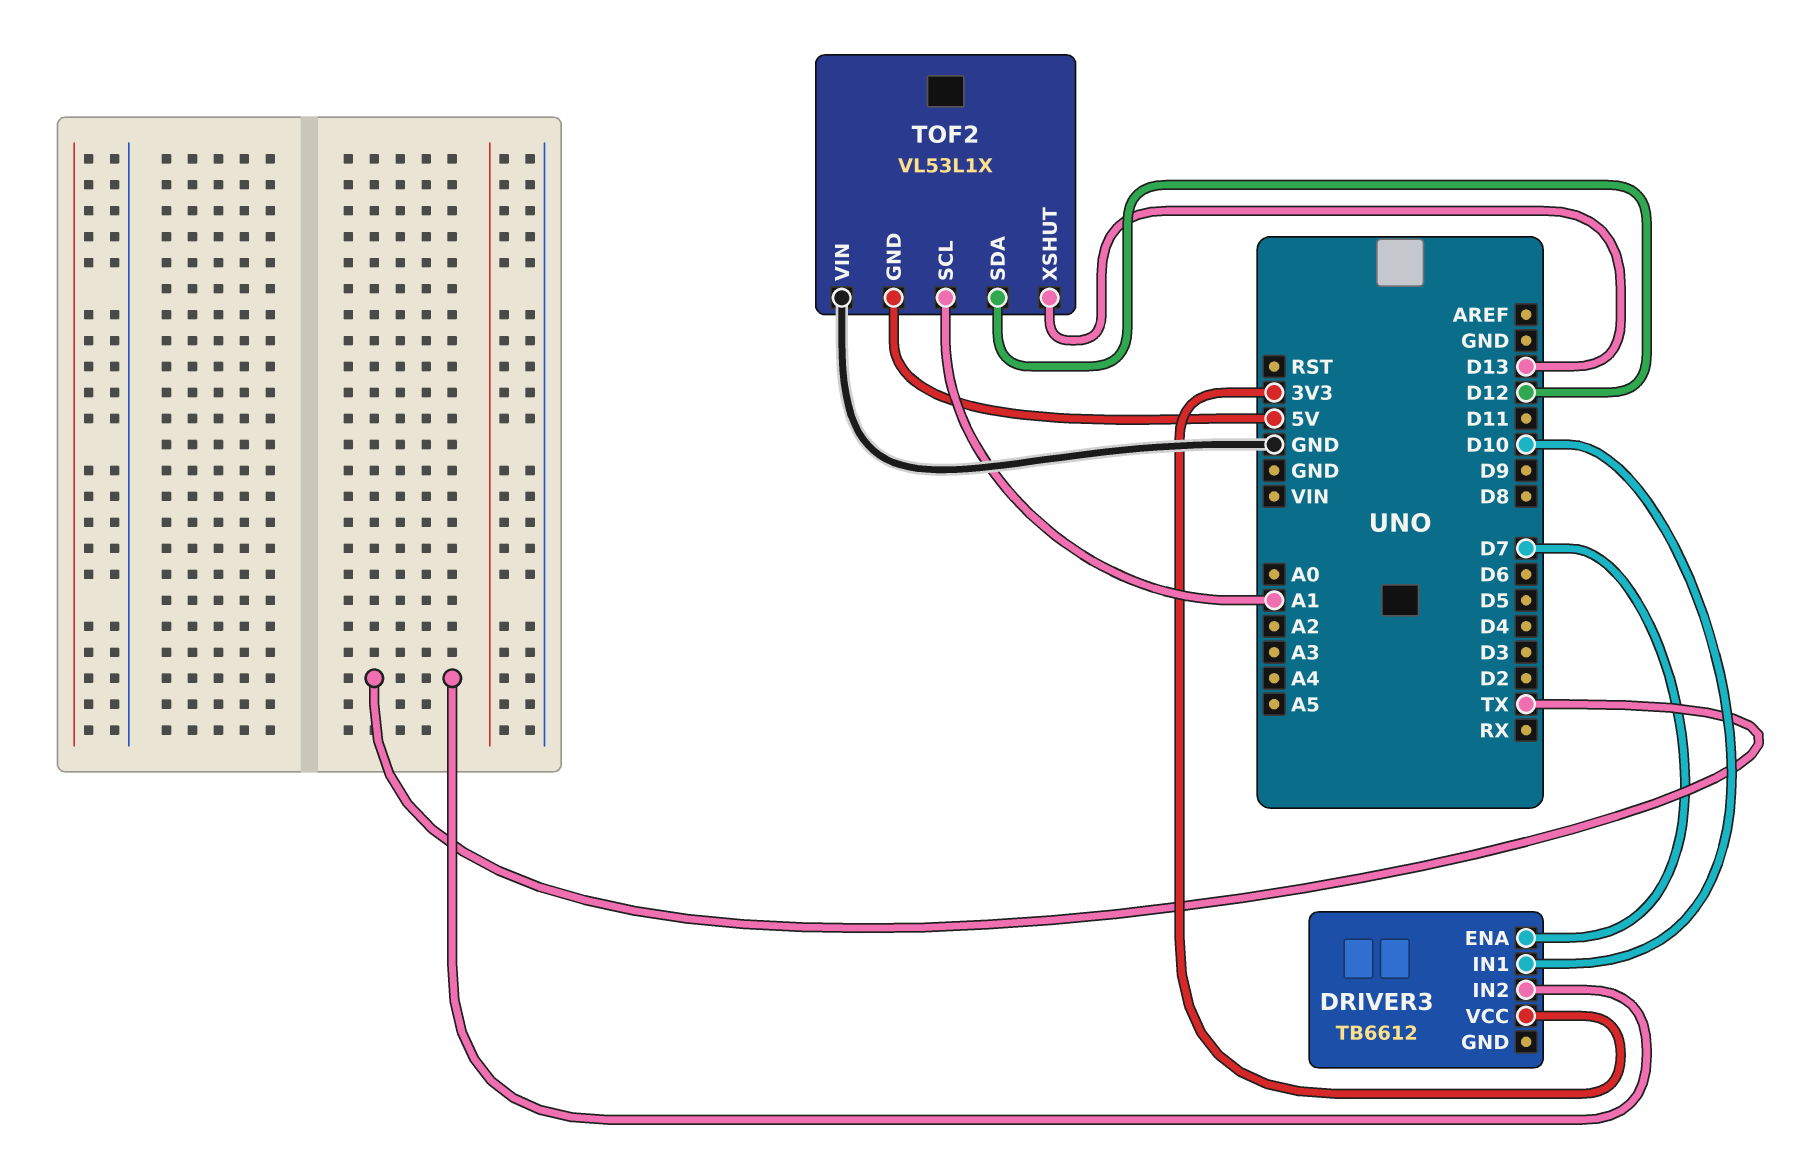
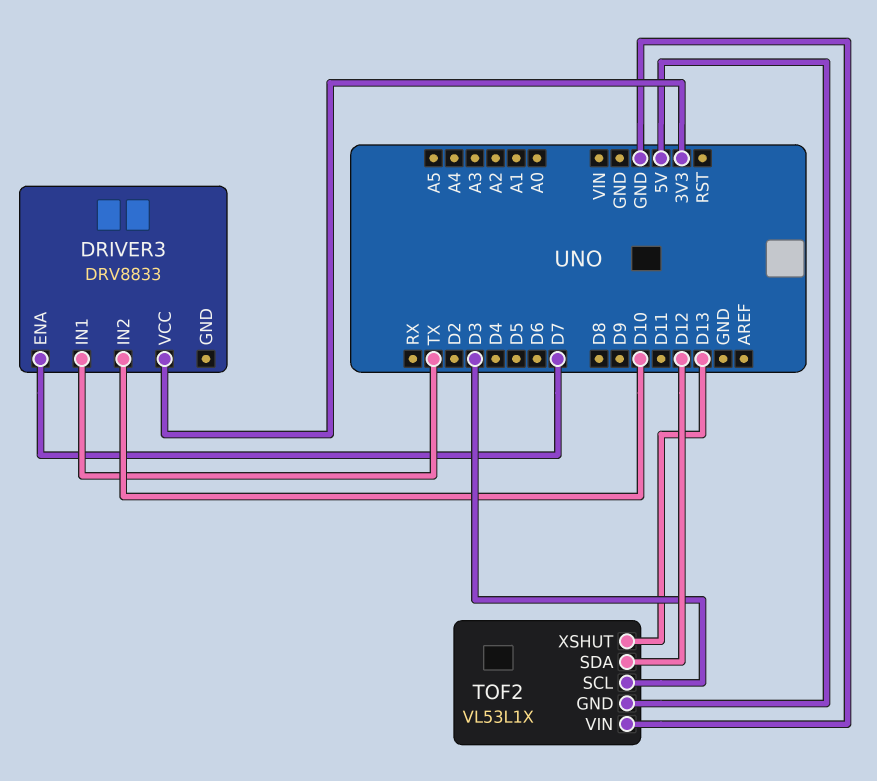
DRIVER3: TB6612 -> DRV8833
DRIVER3 pin IN1: D10 -> TX
DRIVER3 pin IN2: TX -> D10
TOF2 pin SCL: A1 -> D3

